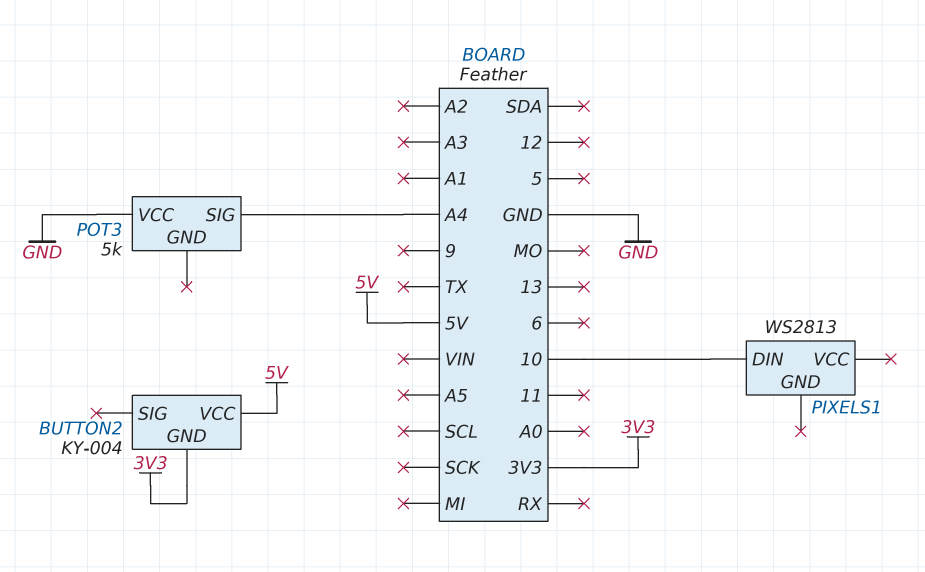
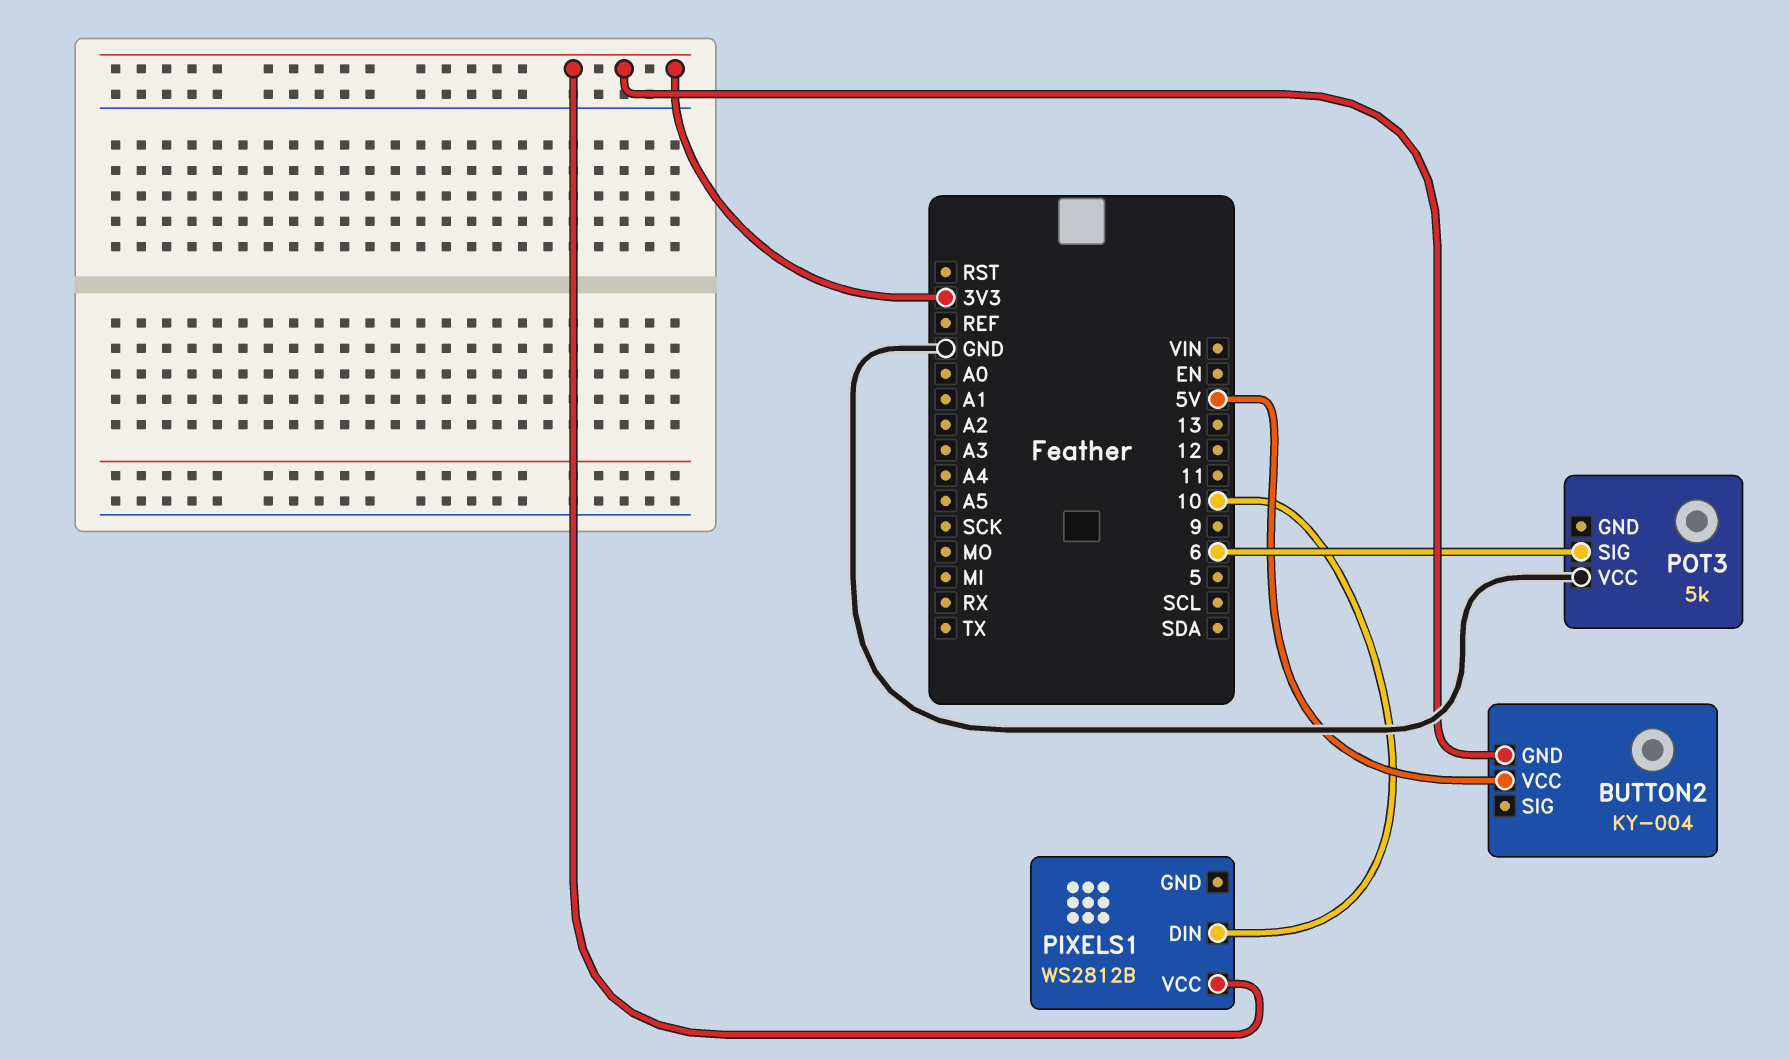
PIXELS1: WS2813 -> WS2812B
PIXELS1 pin VCC: none -> 3V3
POT3 pin SIG: A4 -> 6

